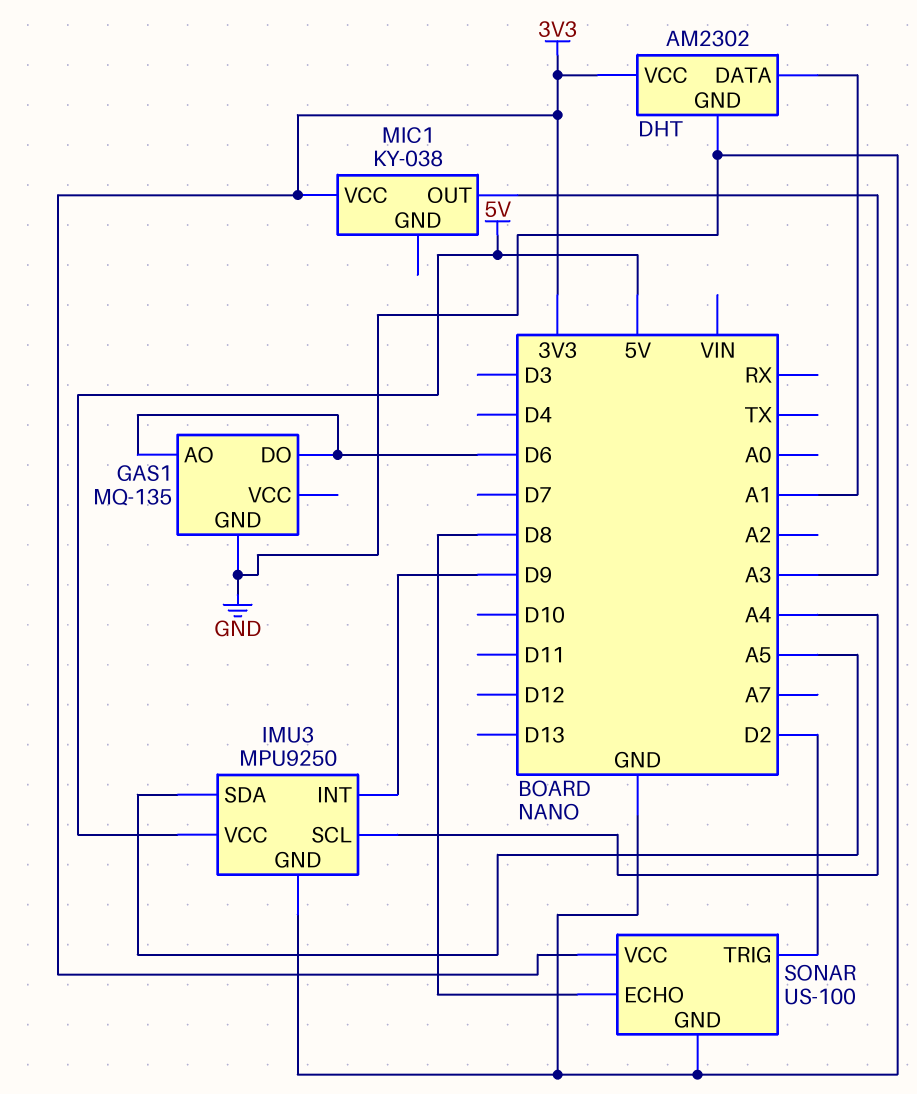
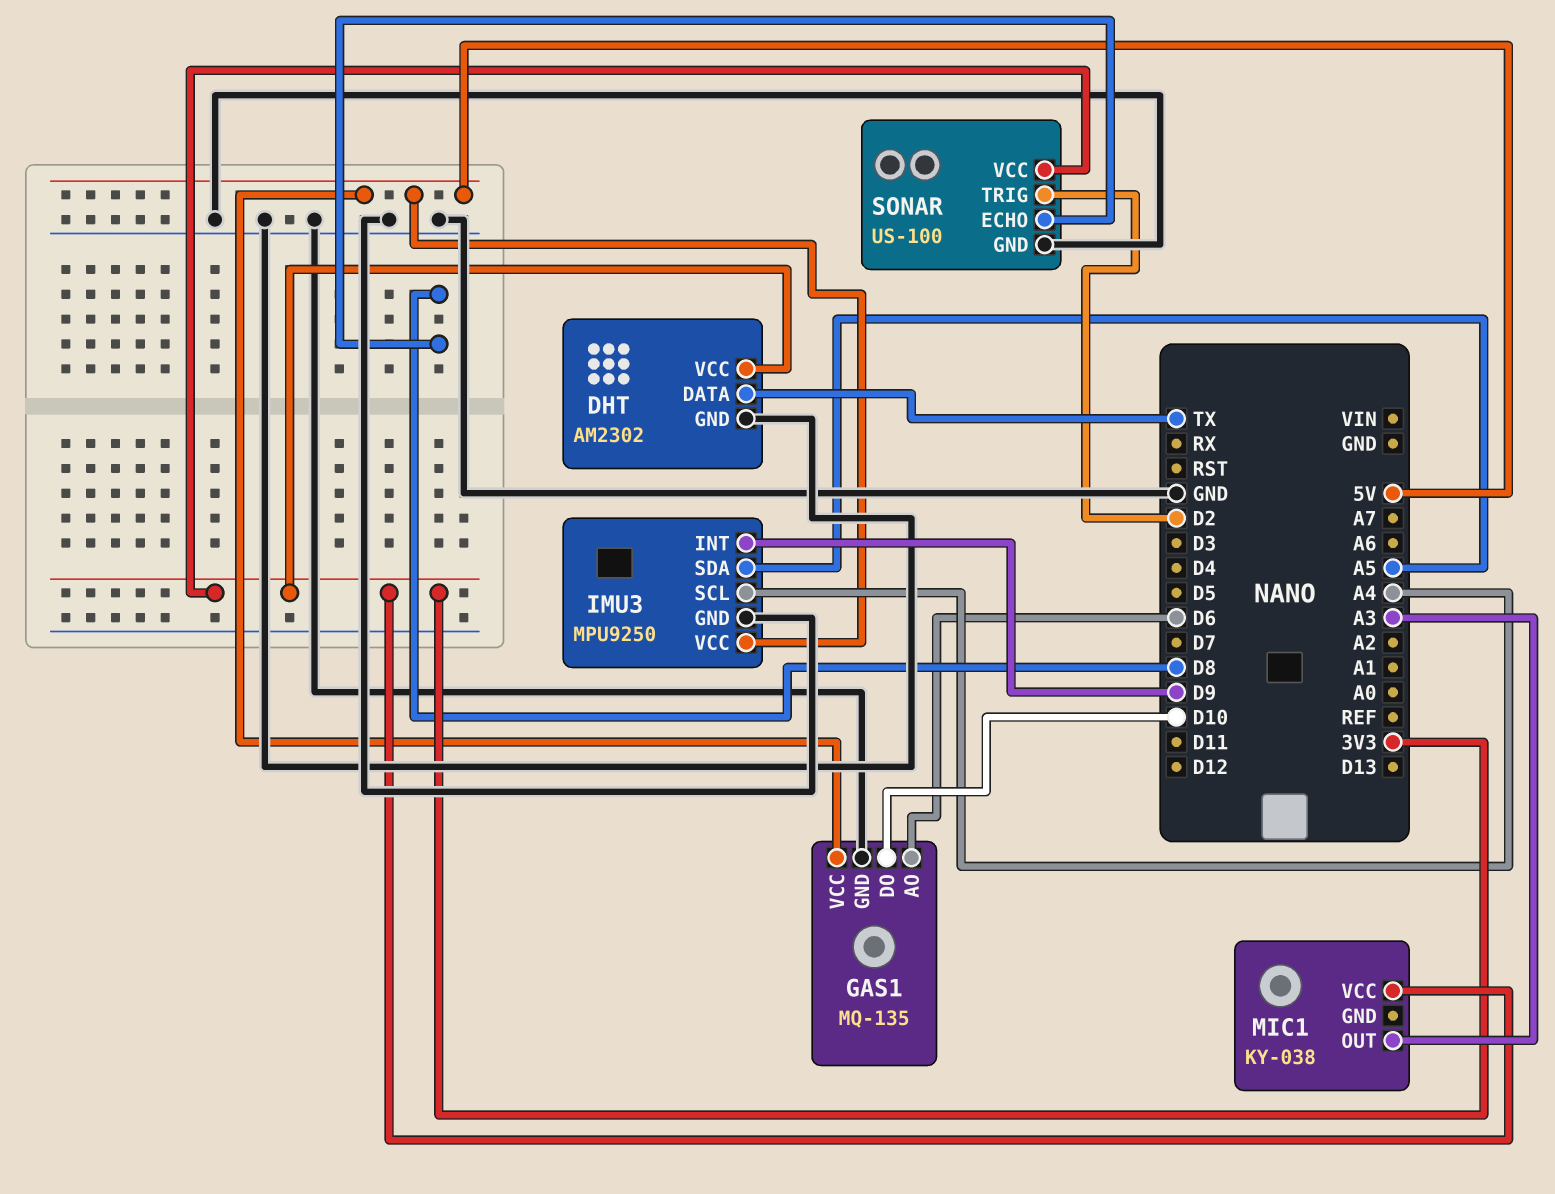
DHT pin DATA: A1 -> TX
GAS1 pin DO: D6 -> D10
GAS1 pin VCC: none -> 5V

